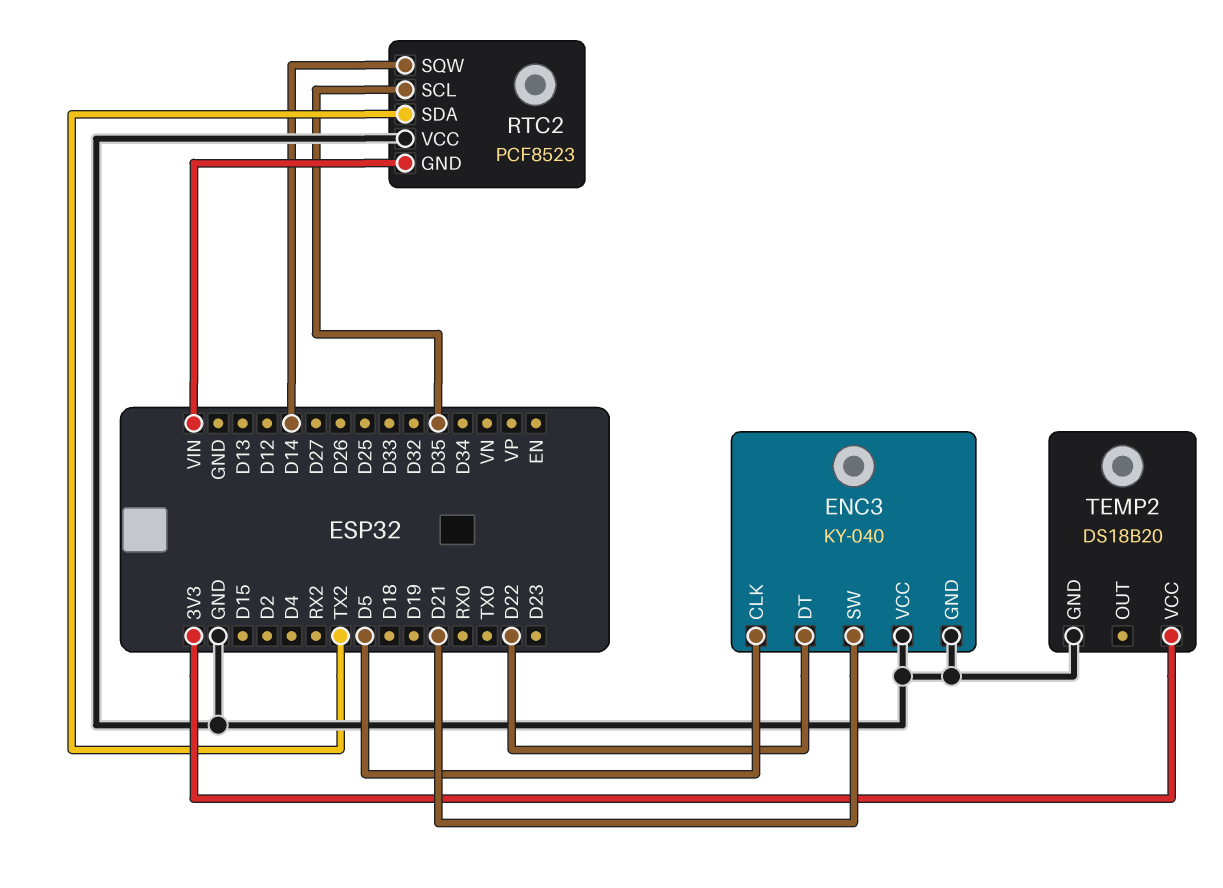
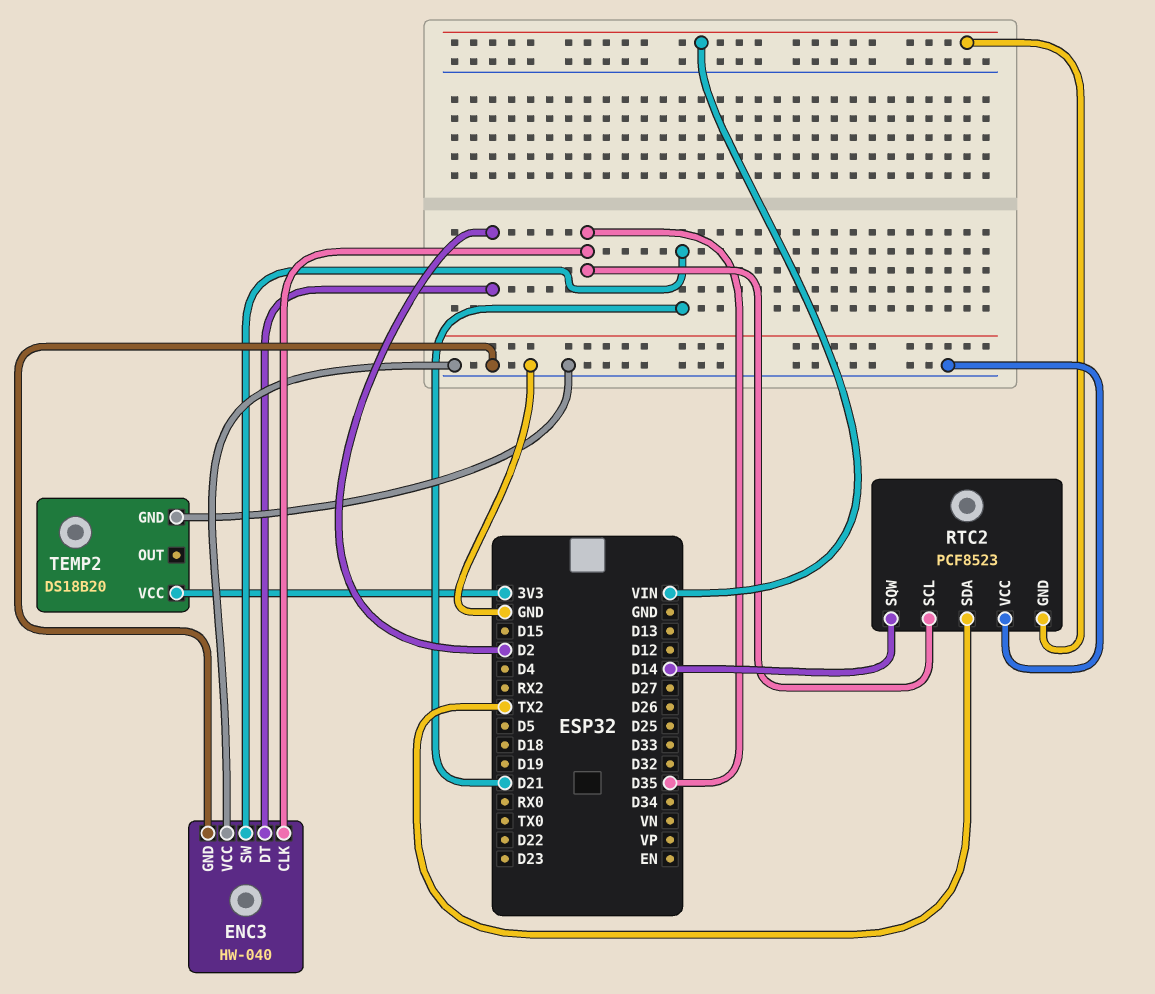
ENC3: KY-040 -> HW-040
ENC3 pin CLK: D5 -> D35
ENC3 pin DT: D22 -> D2

